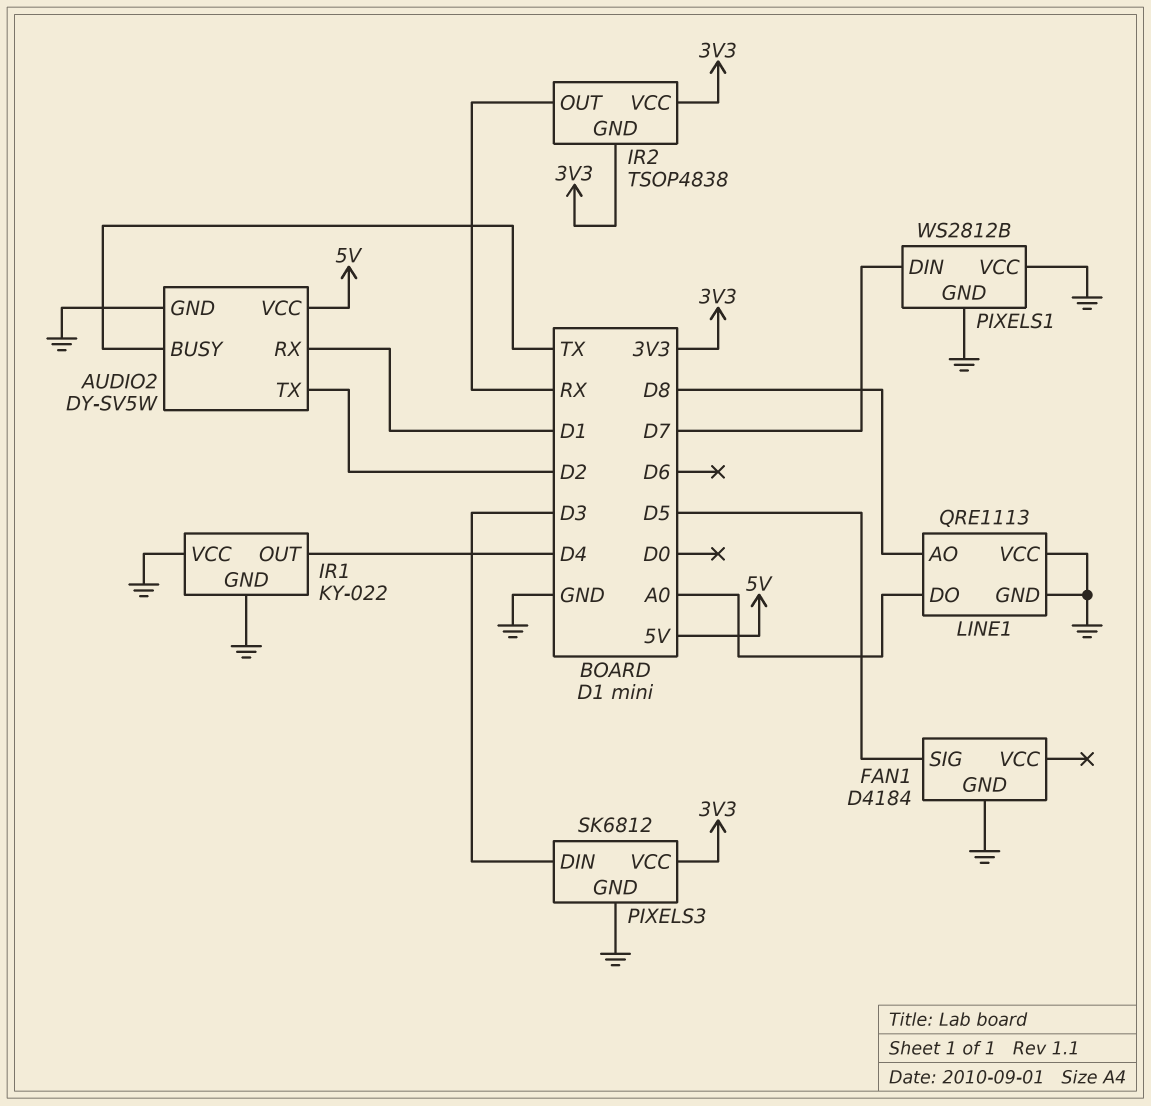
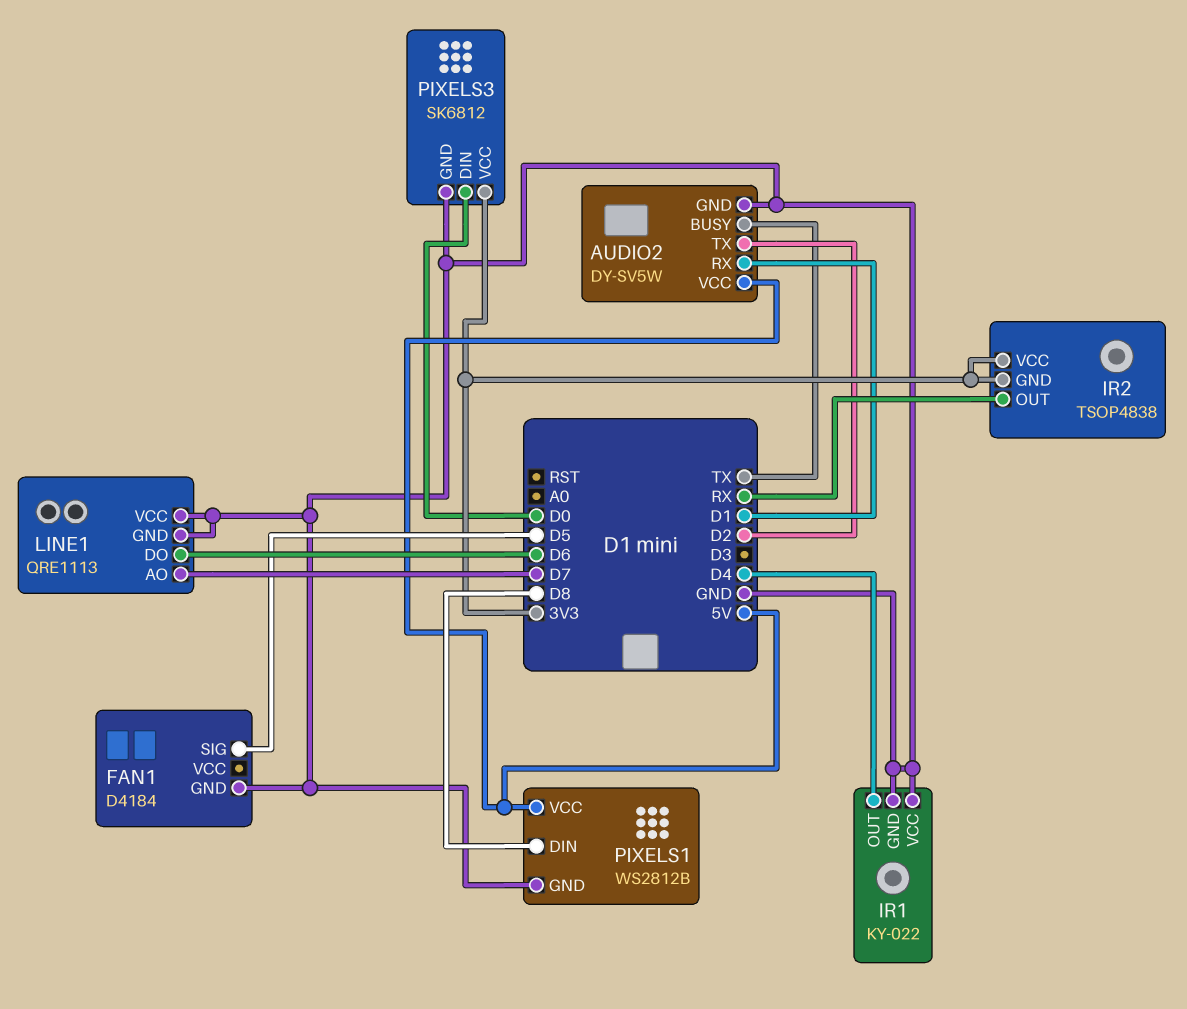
LINE1 pin AO: D8 -> D7
LINE1 pin DO: A0 -> D6
PIXELS1 pin DIN: D7 -> D8
PIXELS1 pin VCC: GND -> 5V
PIXELS3 pin DIN: D3 -> D0

